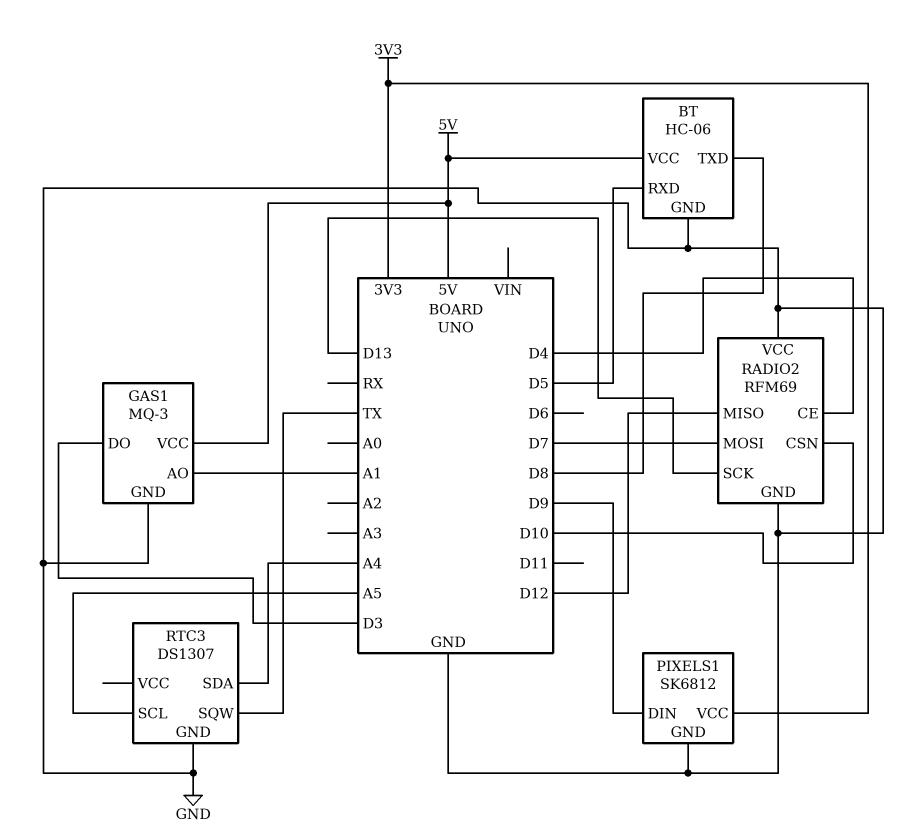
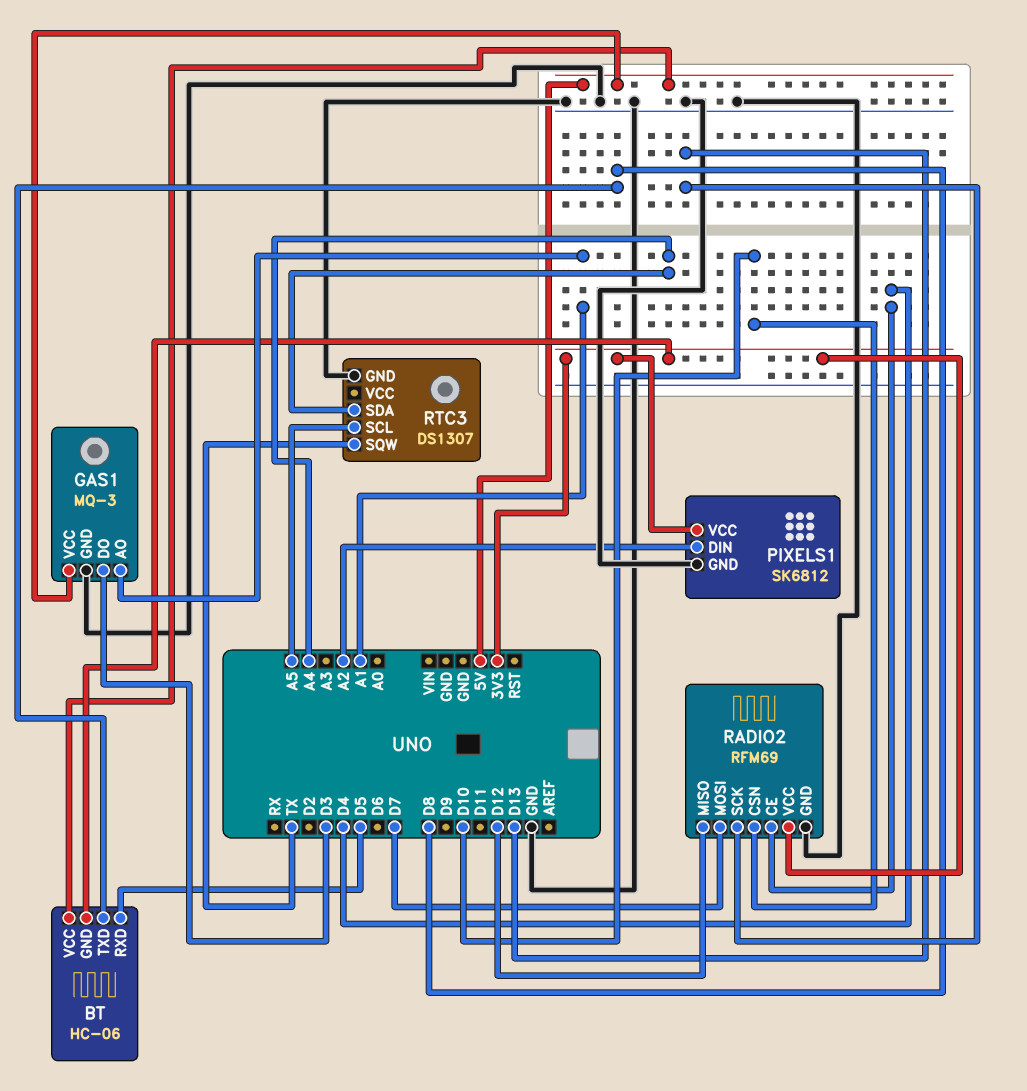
BT pin GND: GND -> 3V3
PIXELS1 pin DIN: D9 -> A2
RADIO2 pin VCC: GND -> 3V3

